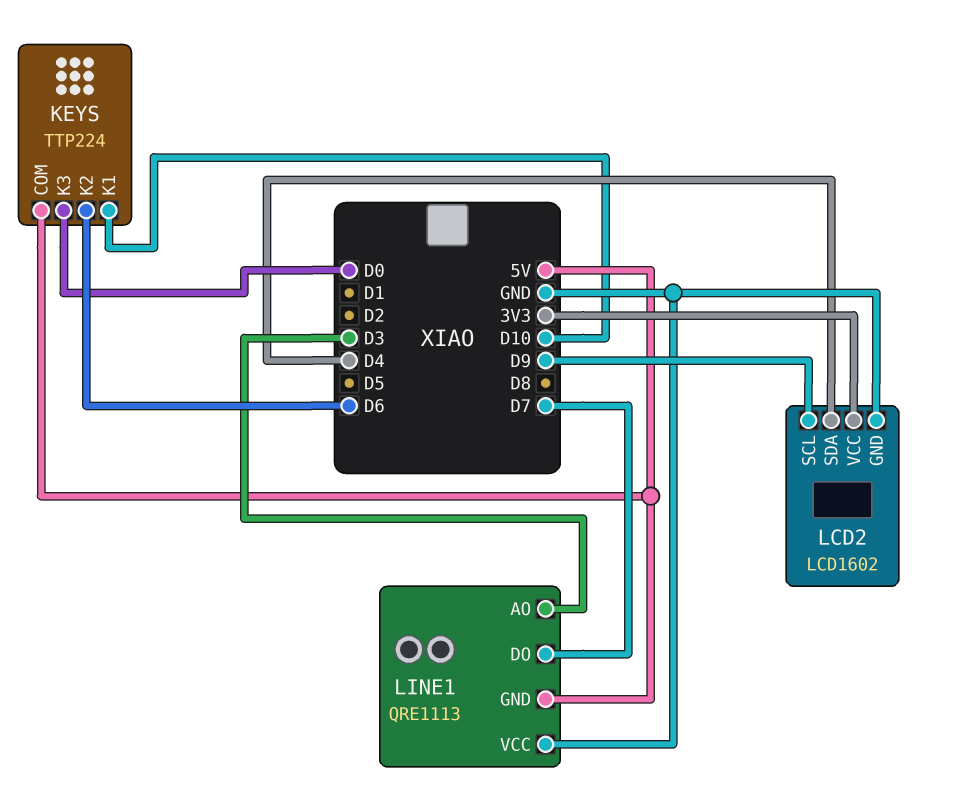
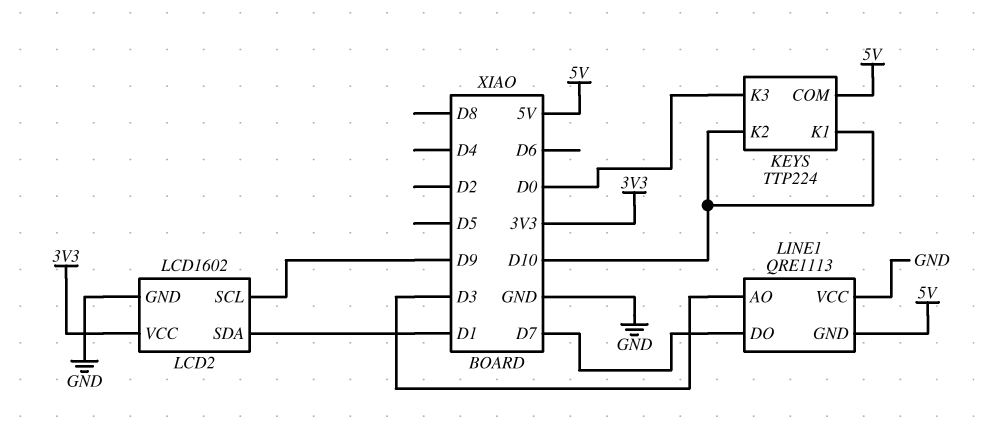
KEYS pin K2: D6 -> D10
LCD2 pin SDA: D4 -> D1

